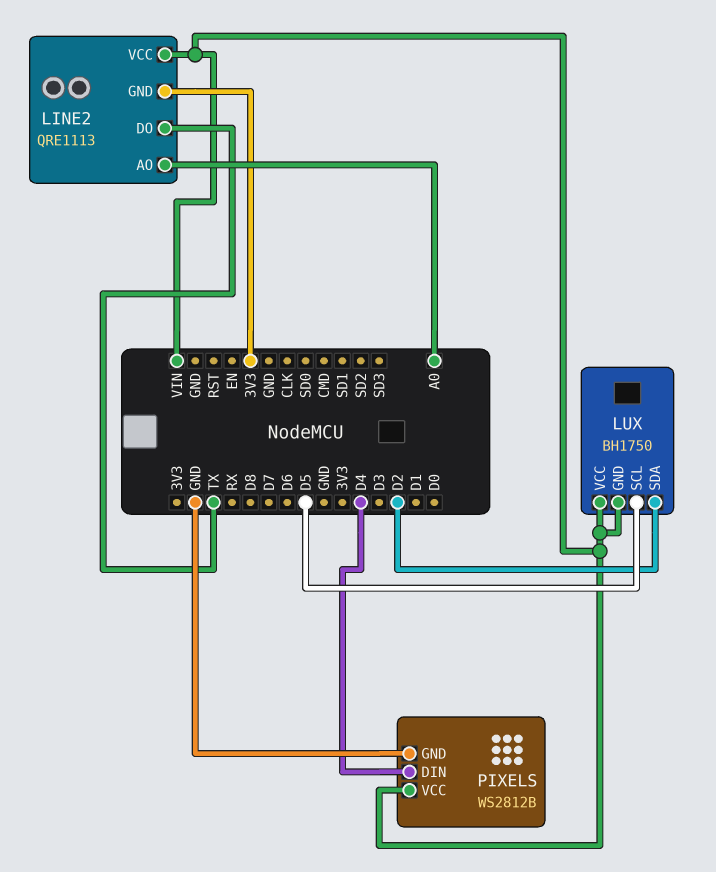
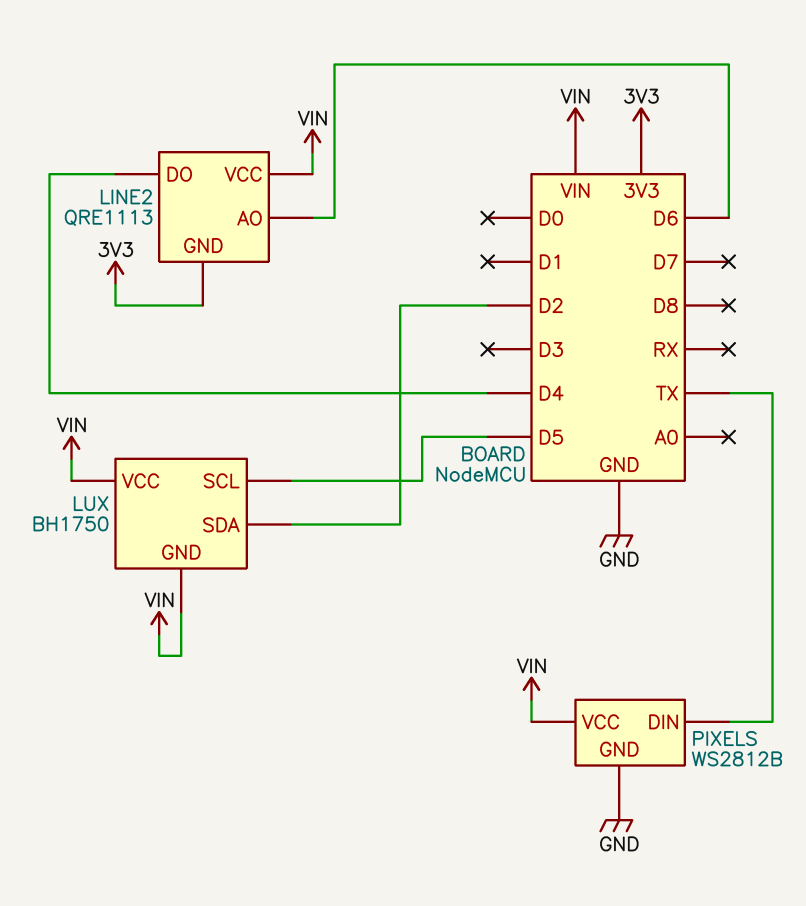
LINE2 pin AO: A0 -> D6
LINE2 pin DO: TX -> D4
PIXELS pin DIN: D4 -> TX

